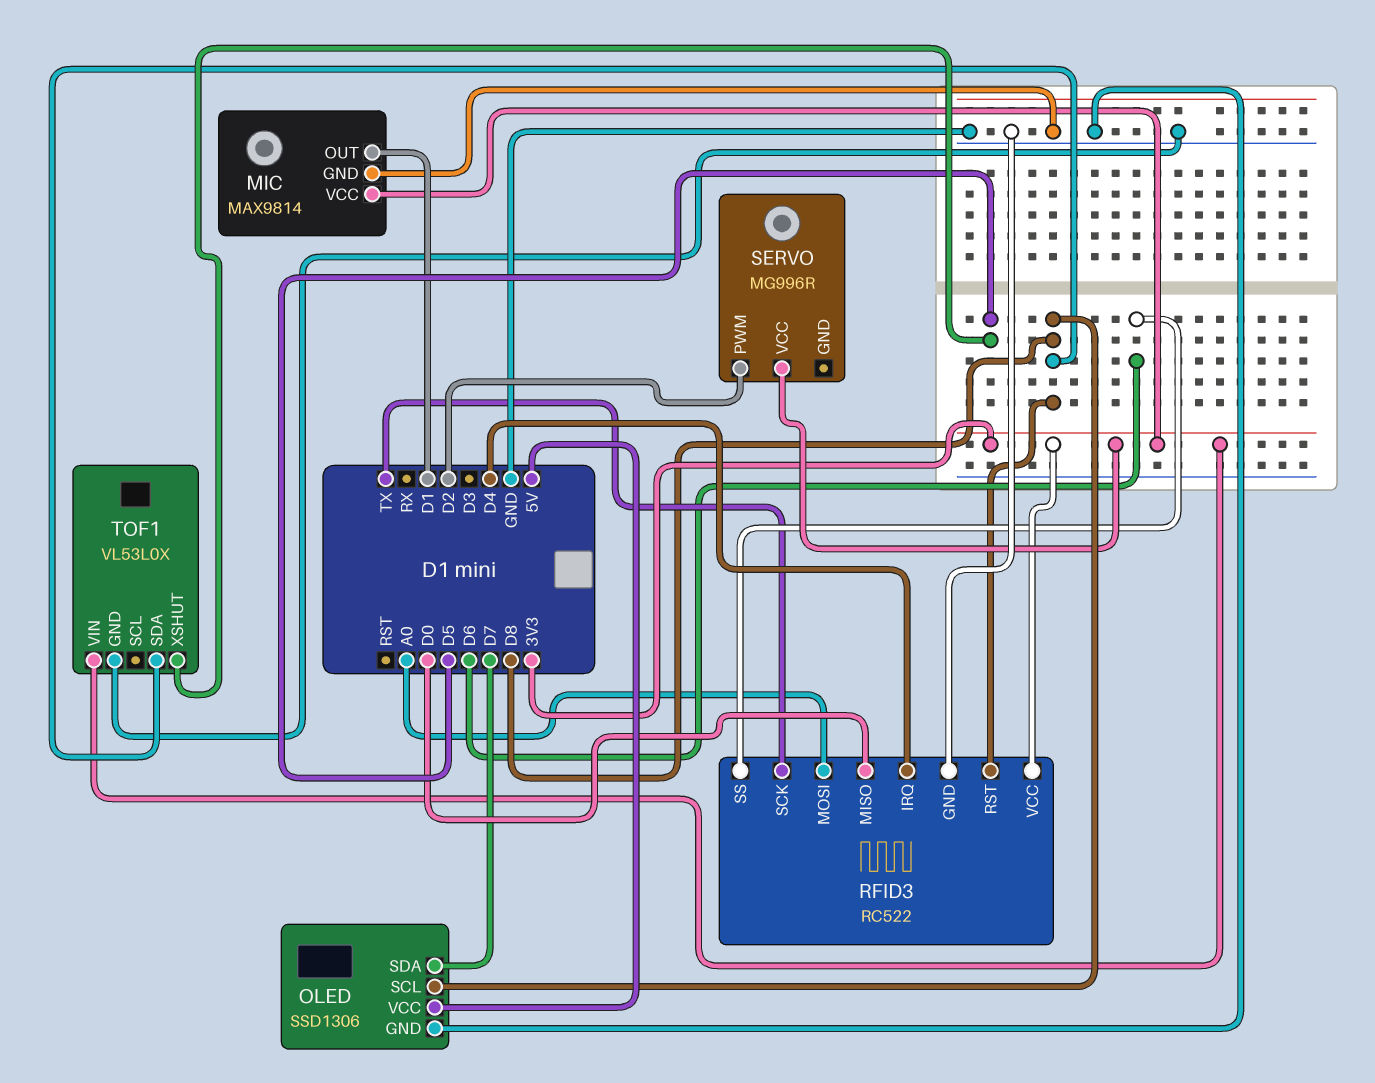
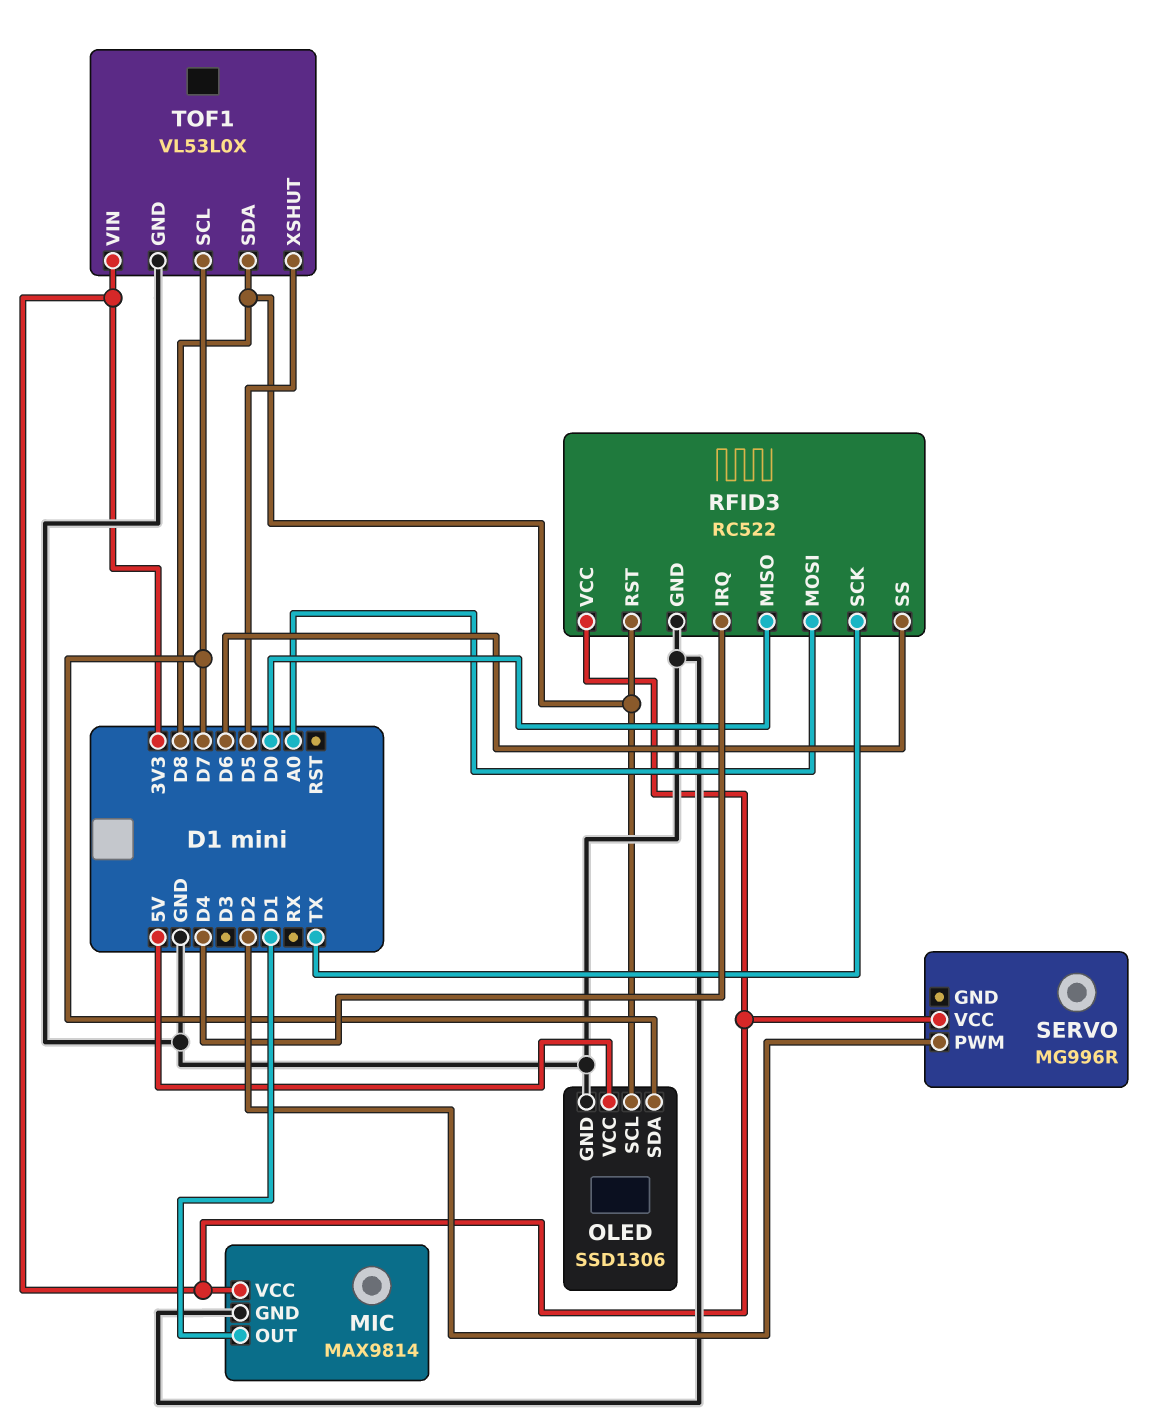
TOF1 pin SCL: none -> D7

